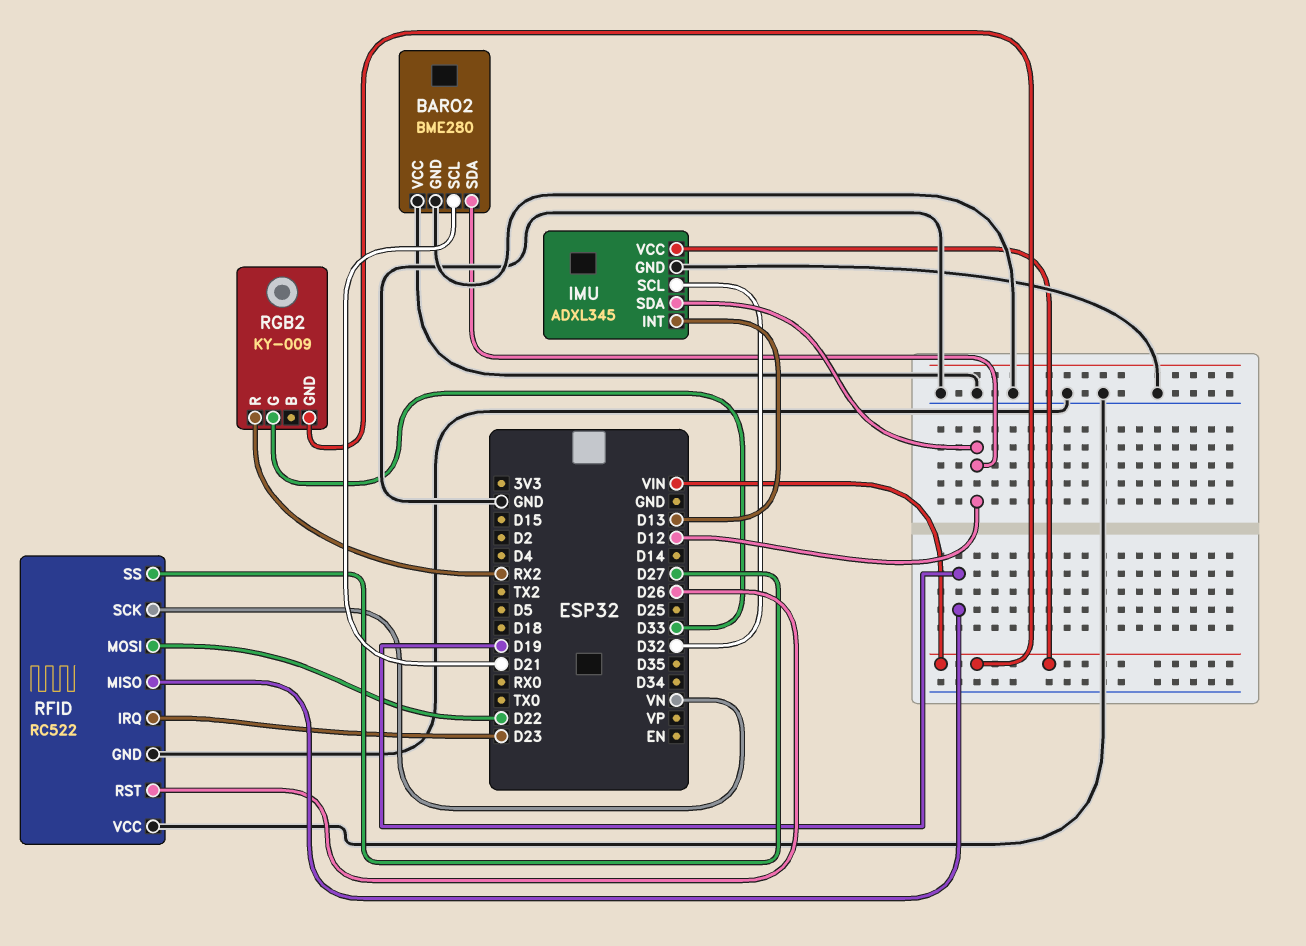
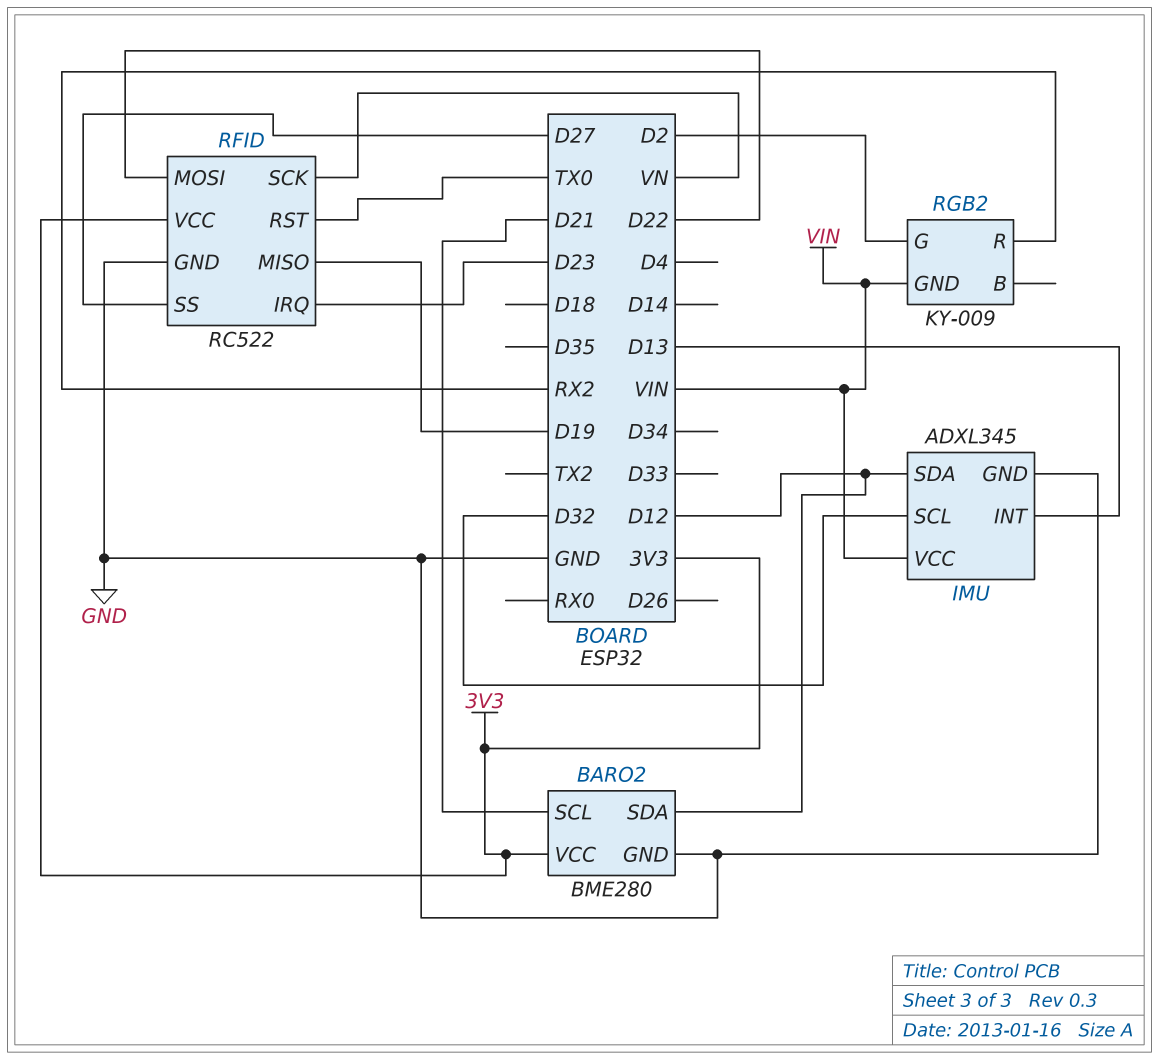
BARO2 pin VCC: GND -> 3V3
RFID pin RST: D26 -> TX0
RFID pin VCC: GND -> 3V3
RGB2 pin G: D33 -> D2

